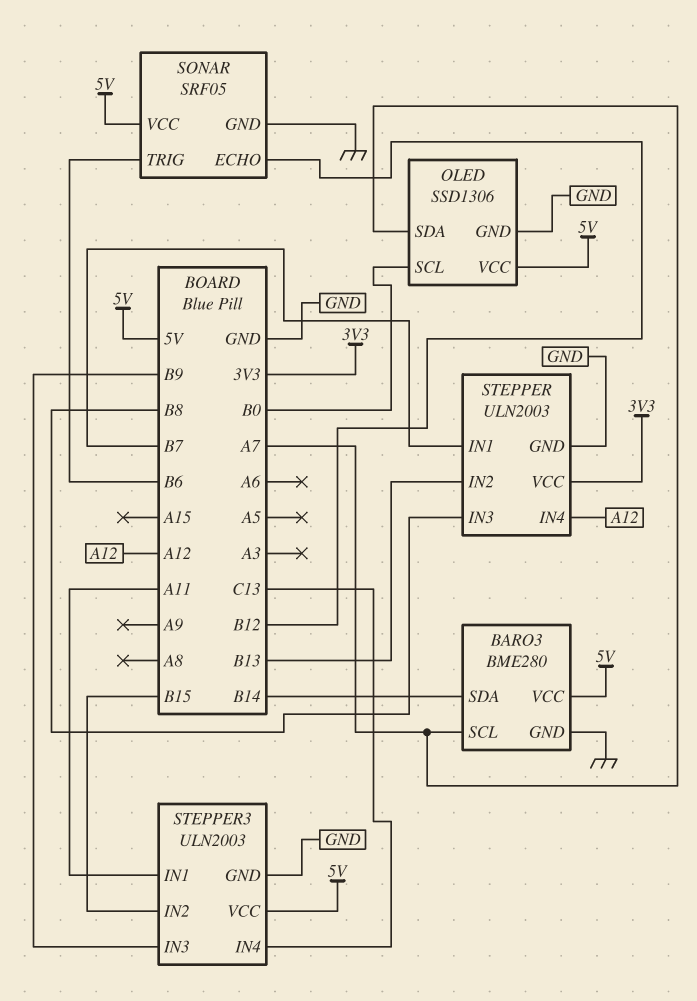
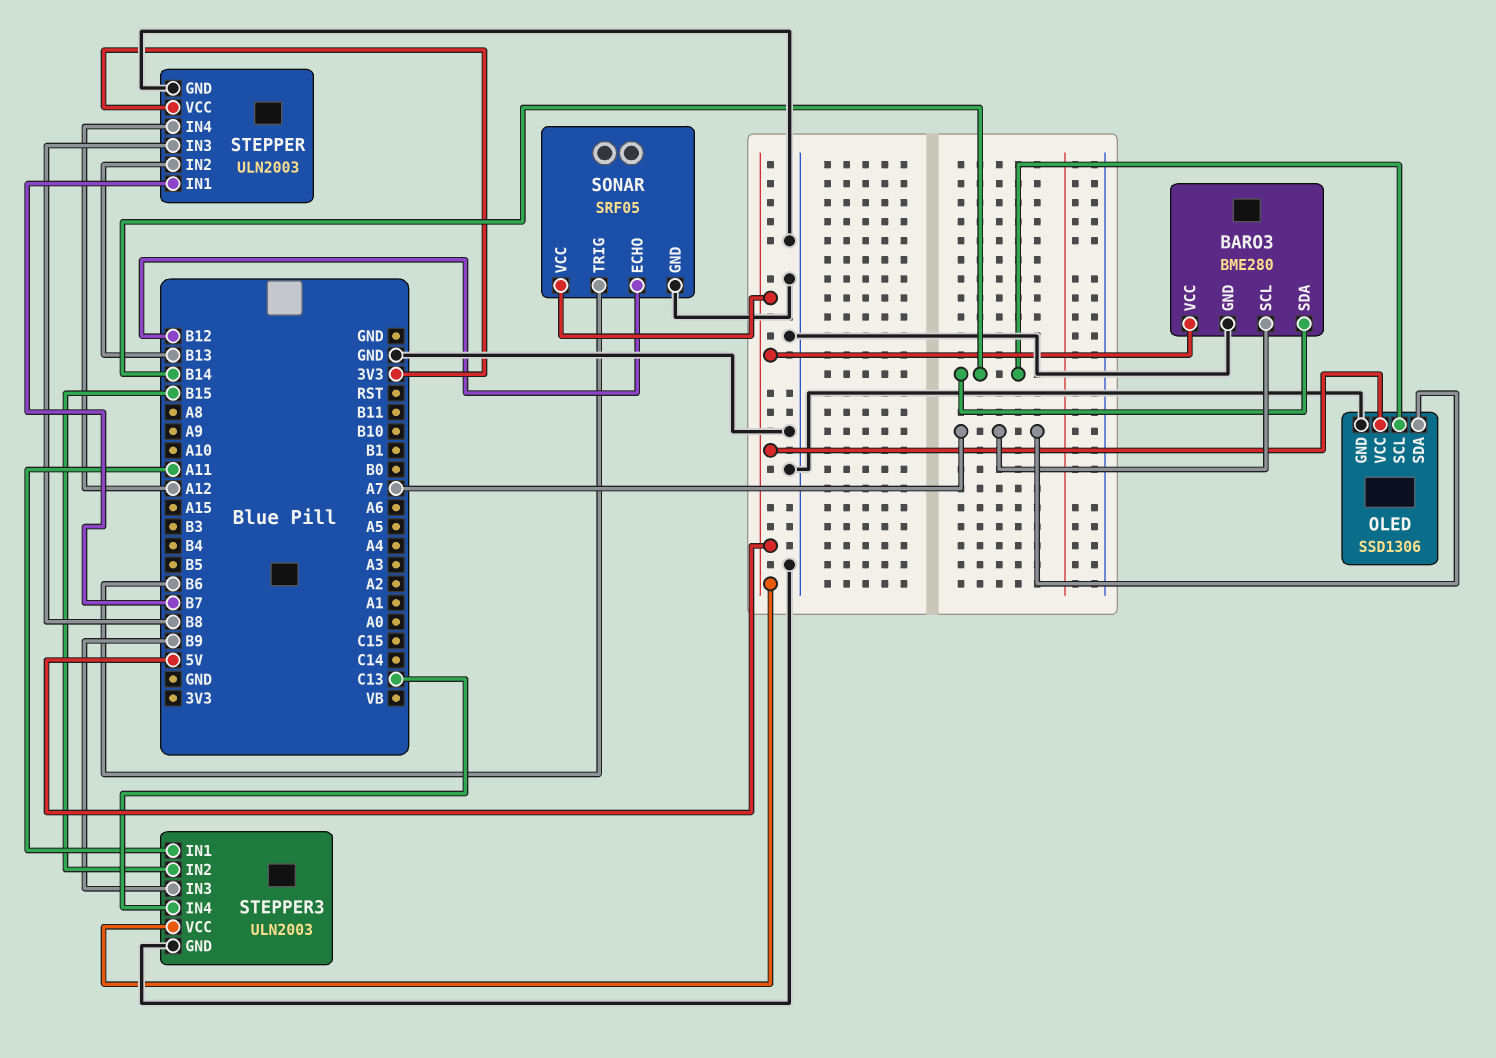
OLED pin SCL: B0 -> B14

